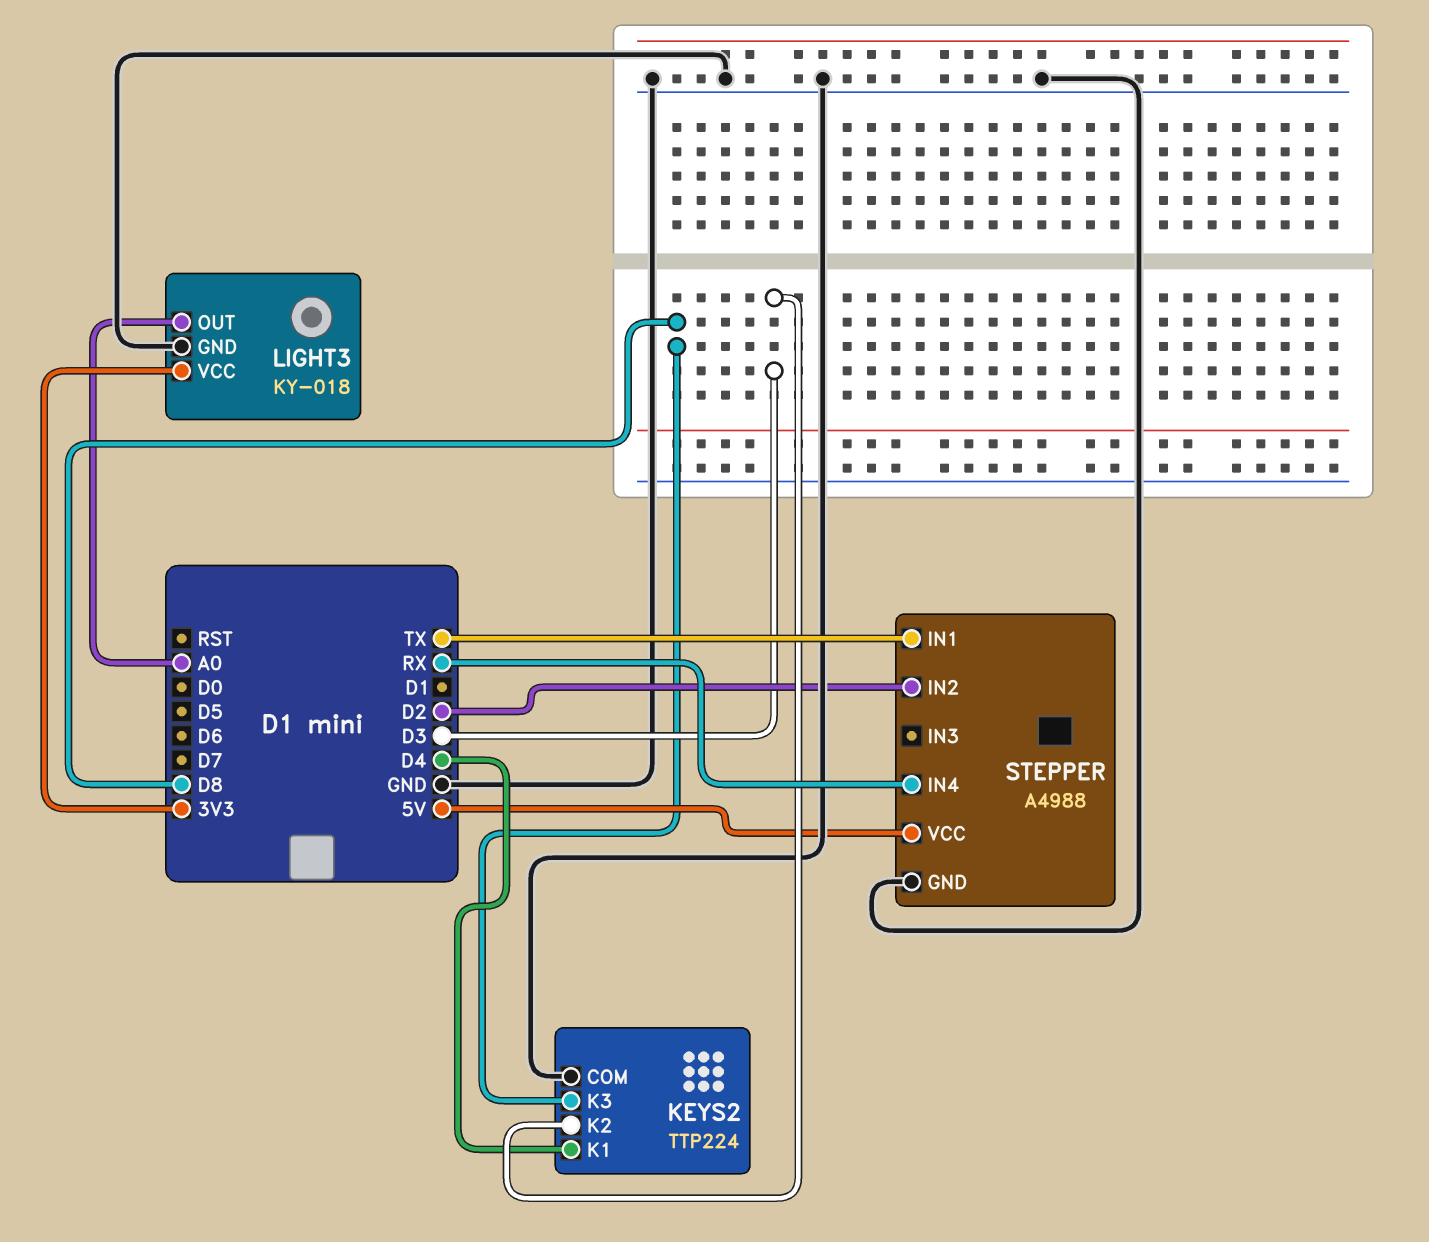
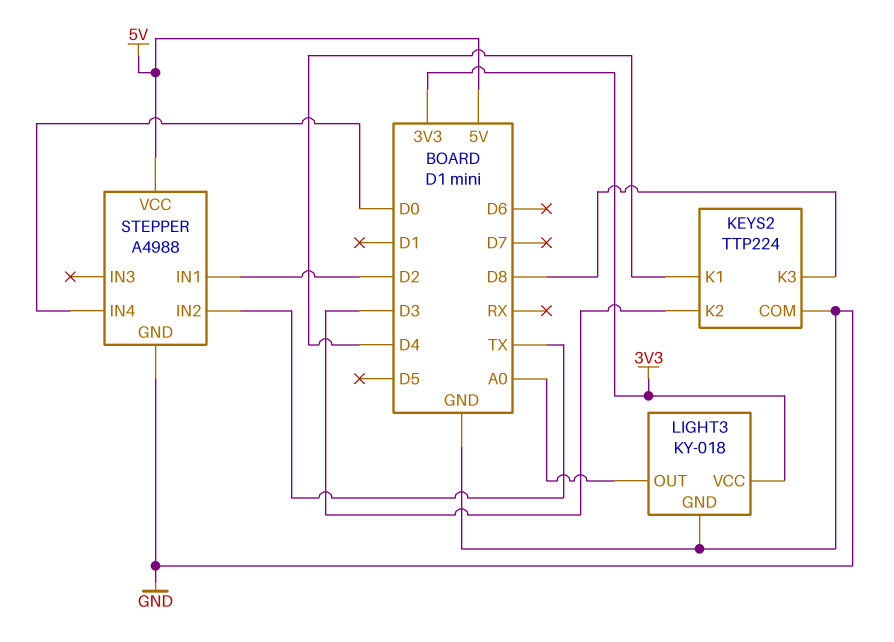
STEPPER pin IN1: TX -> D2
STEPPER pin IN2: D2 -> TX
STEPPER pin IN4: RX -> D0

